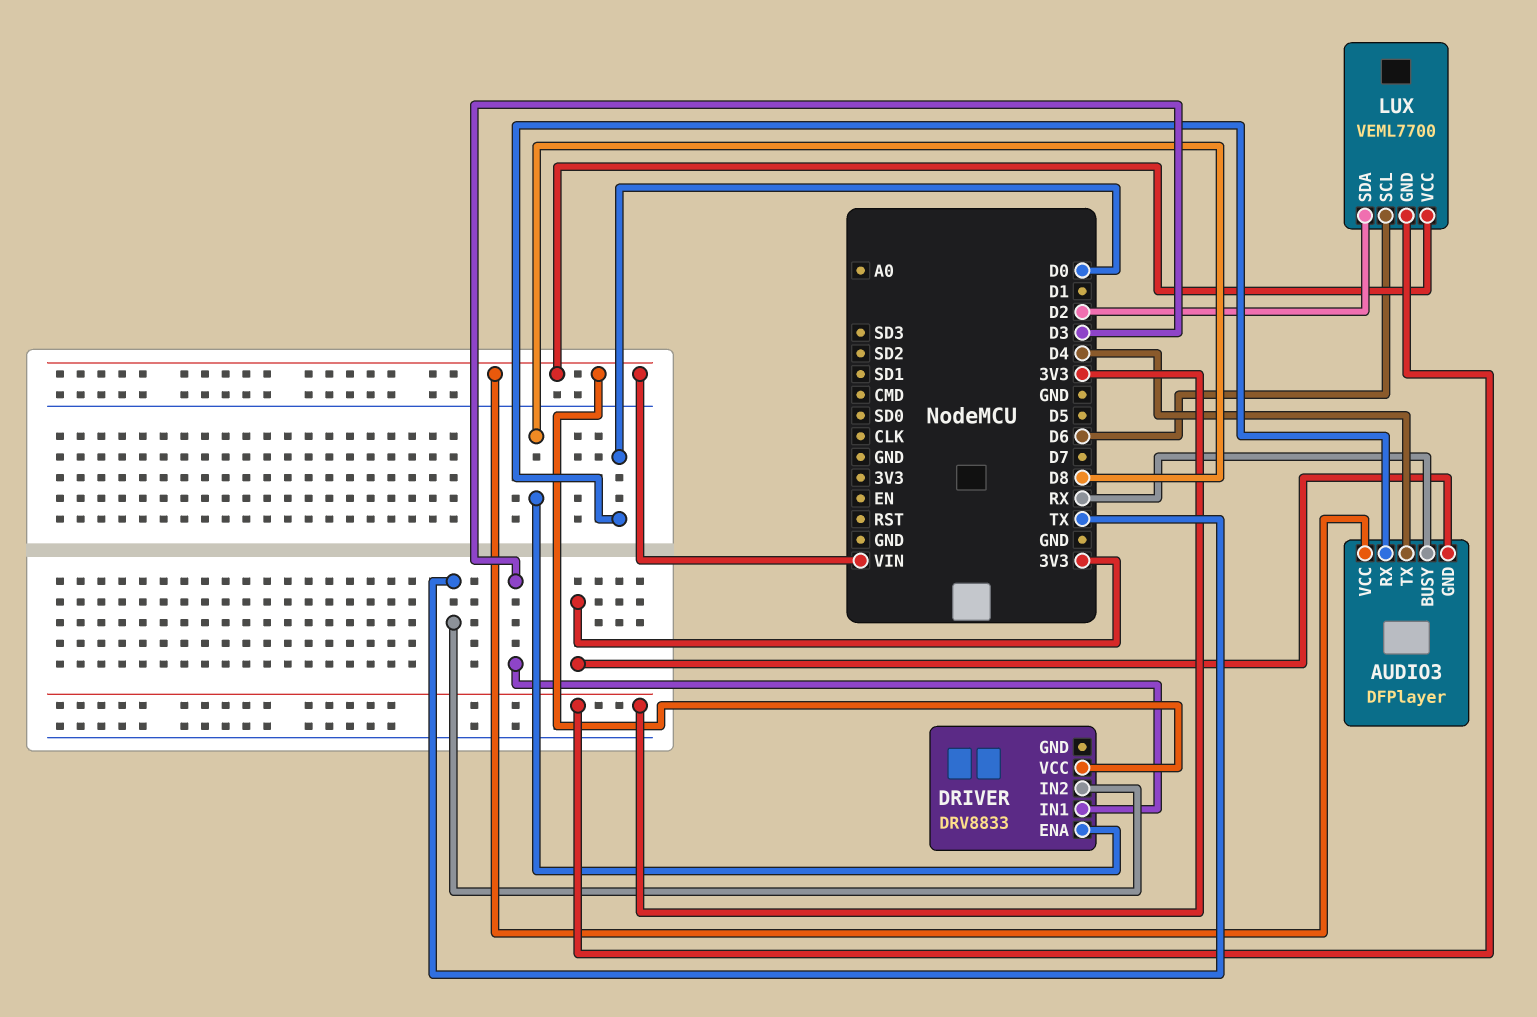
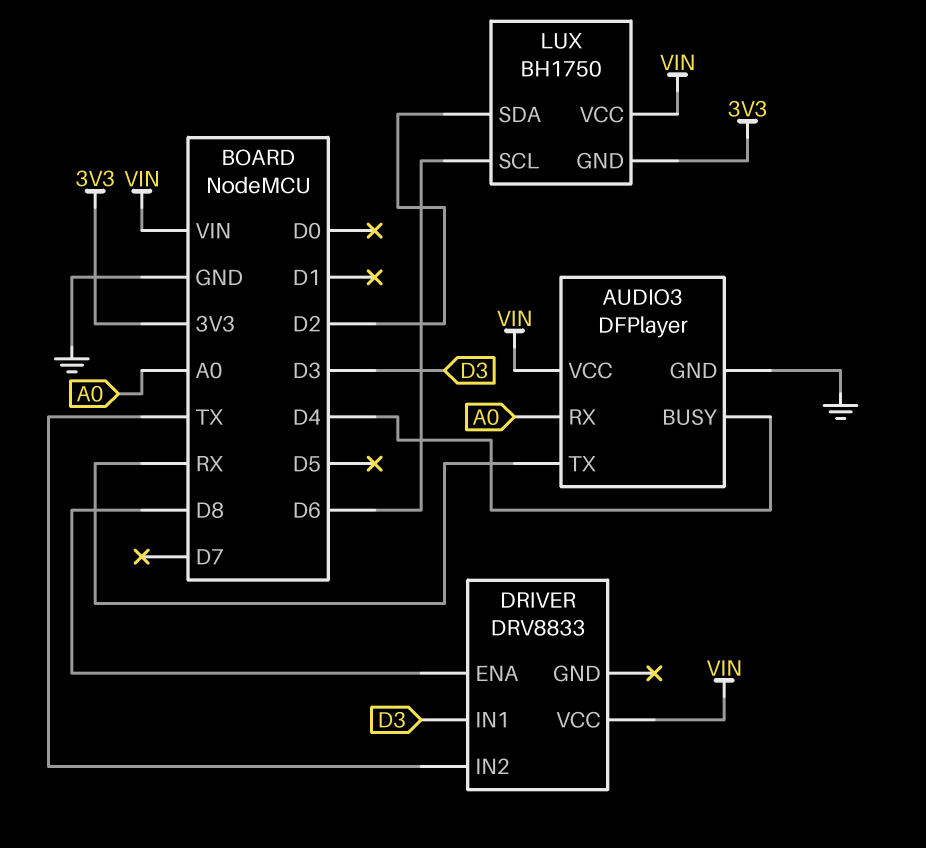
AUDIO3 pin BUSY: RX -> D4
AUDIO3 pin GND: 3V3 -> GND
AUDIO3 pin RX: D0 -> A0
AUDIO3 pin TX: D4 -> RX
LUX: VEML7700 -> BH1750

